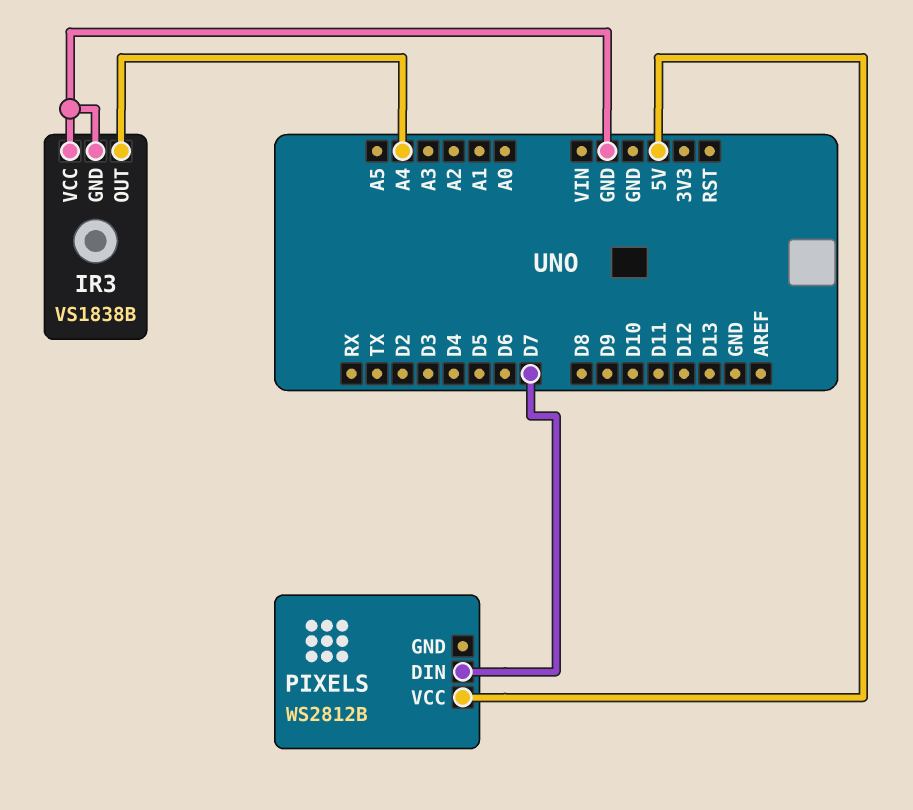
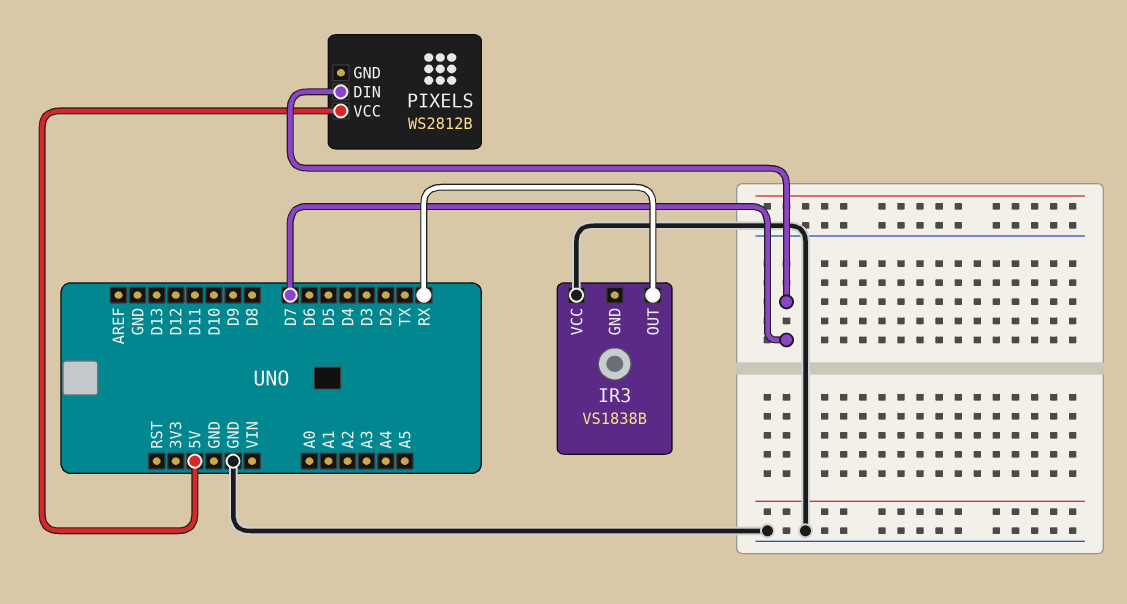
IR3 pin GND: GND -> none
IR3 pin OUT: A4 -> RX

